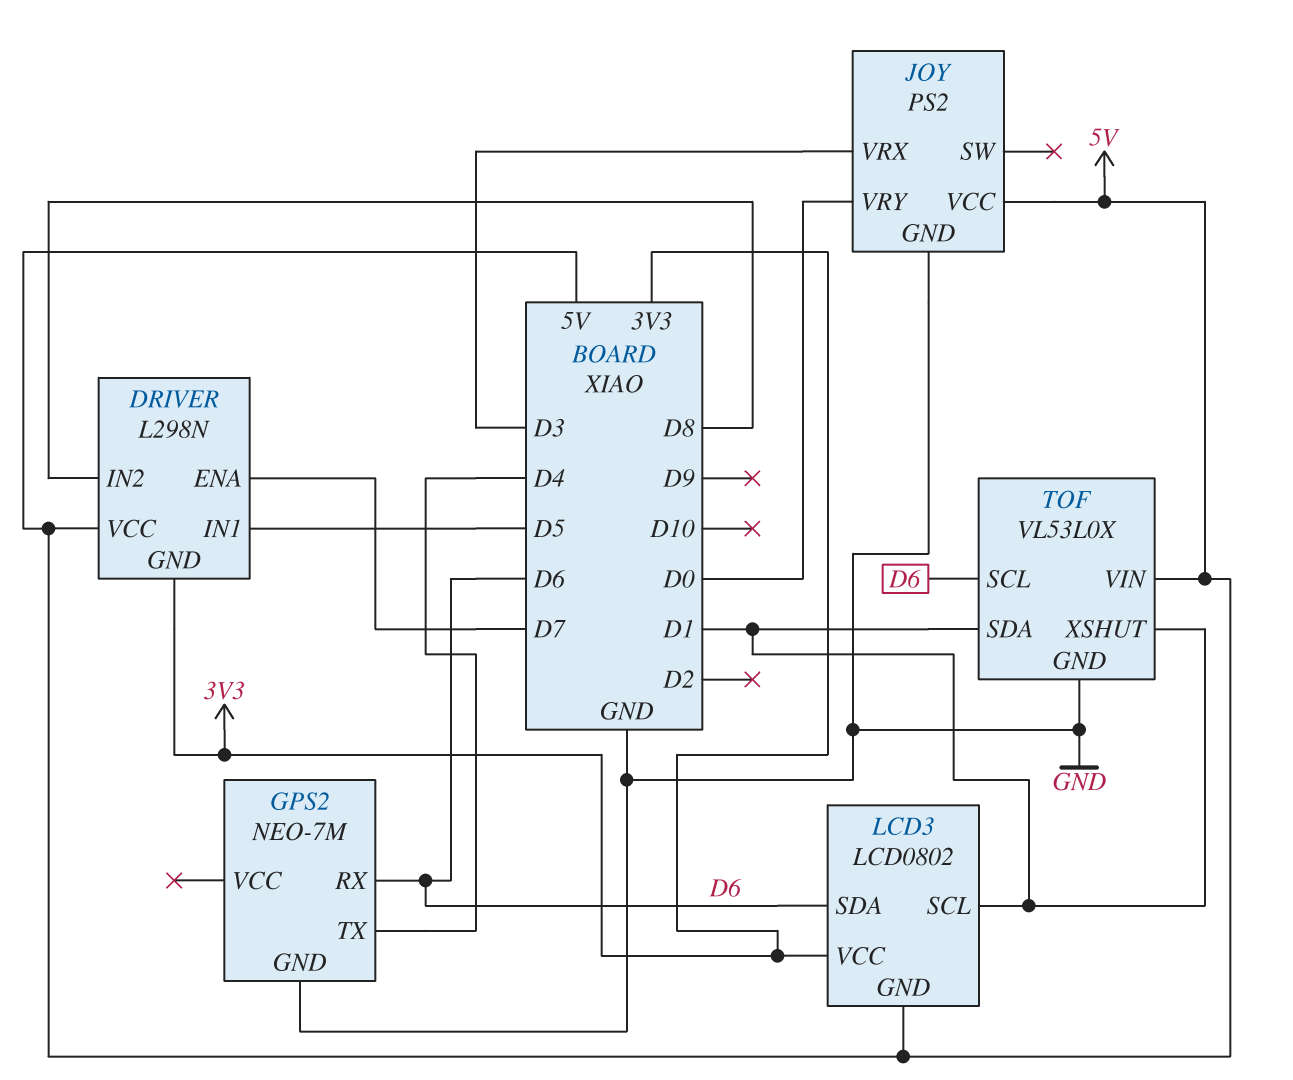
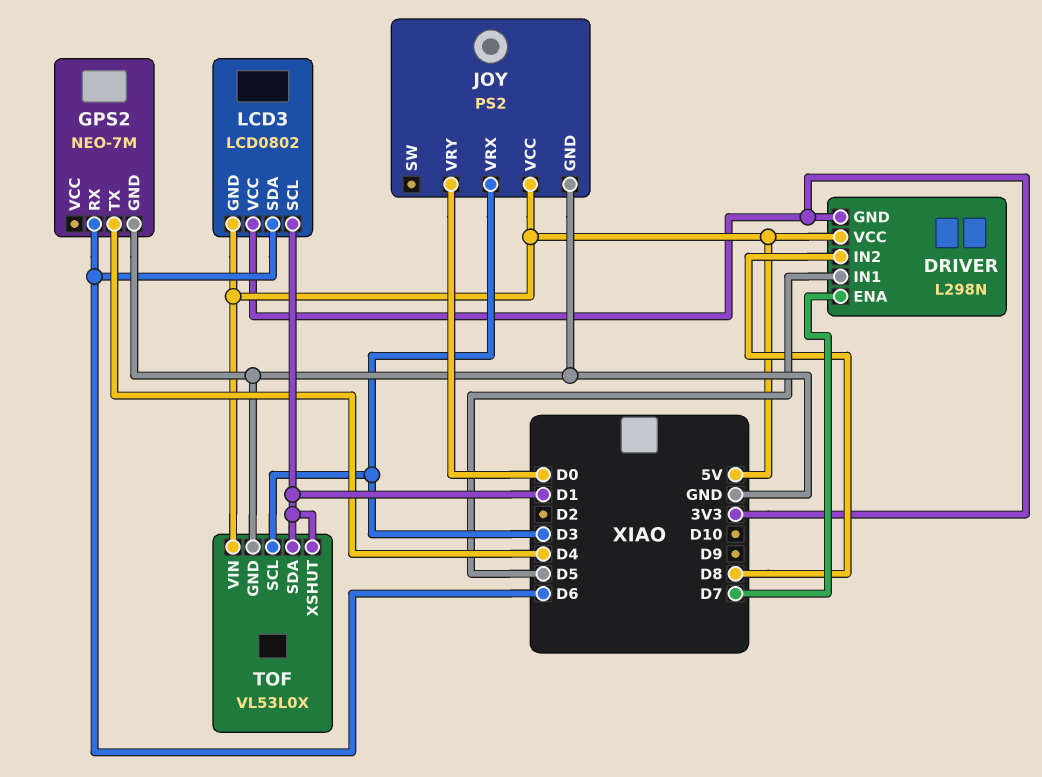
TOF pin SCL: D6 -> D3

